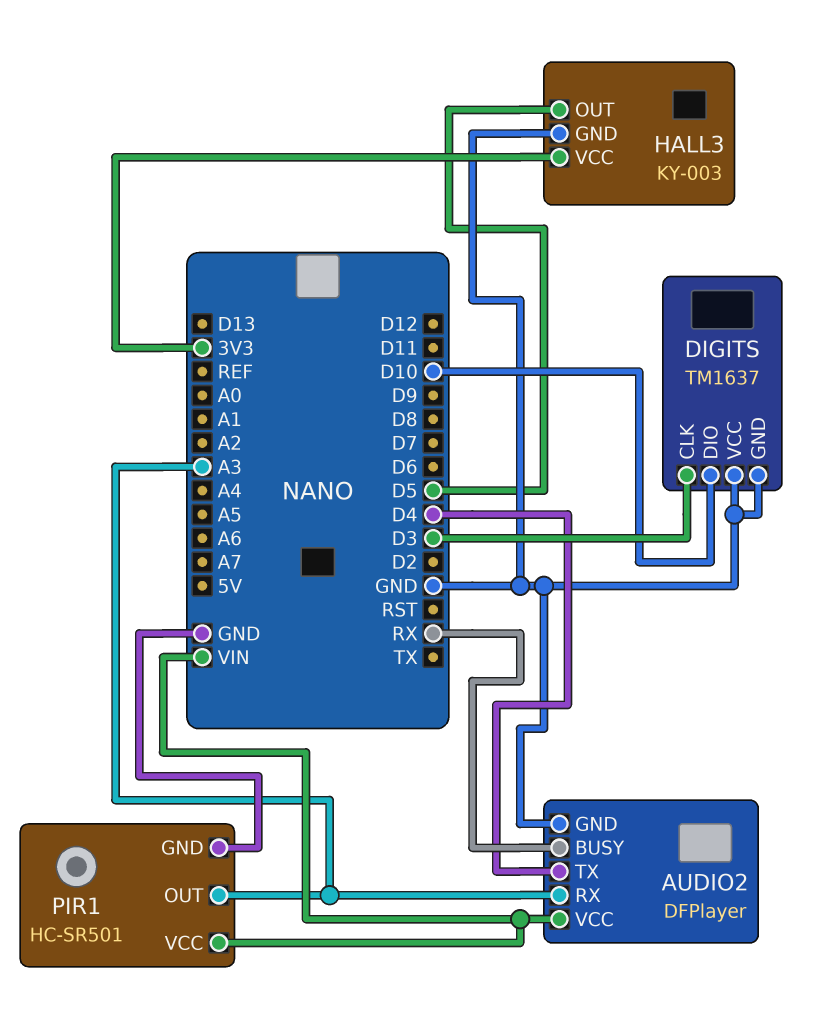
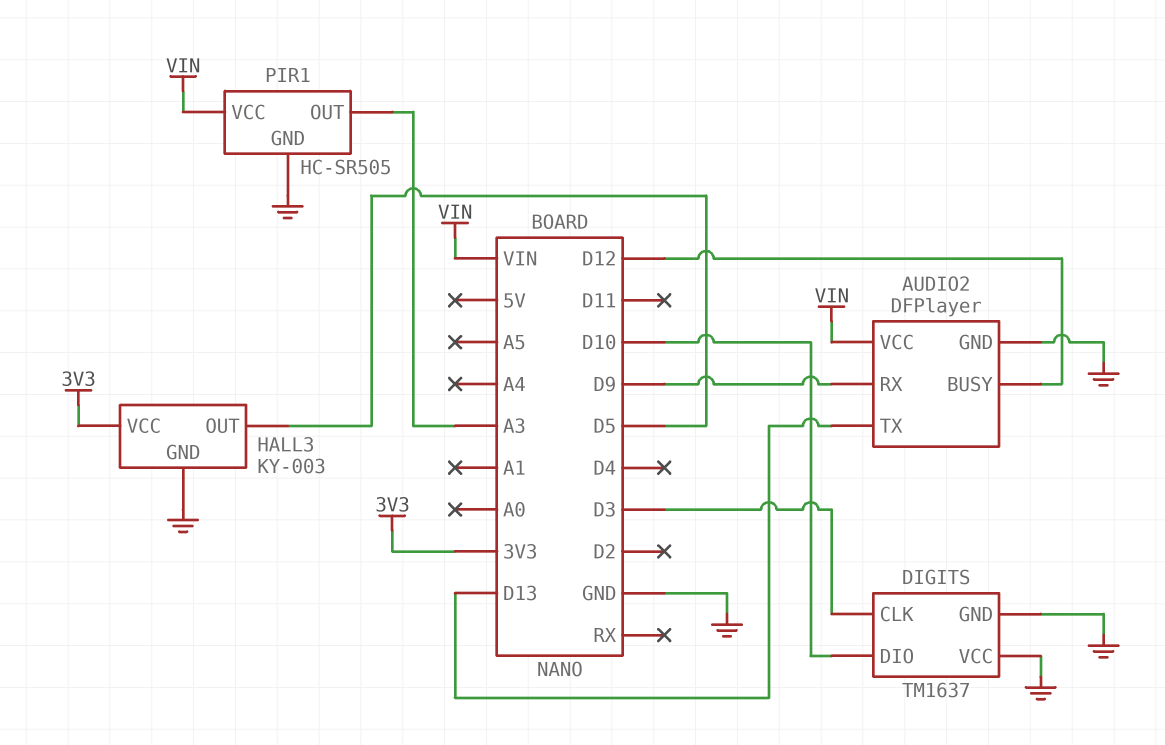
AUDIO2 pin BUSY: RX -> D12
AUDIO2 pin RX: A3 -> D9
AUDIO2 pin TX: D4 -> D13
PIR1: HC-SR501 -> HC-SR505

